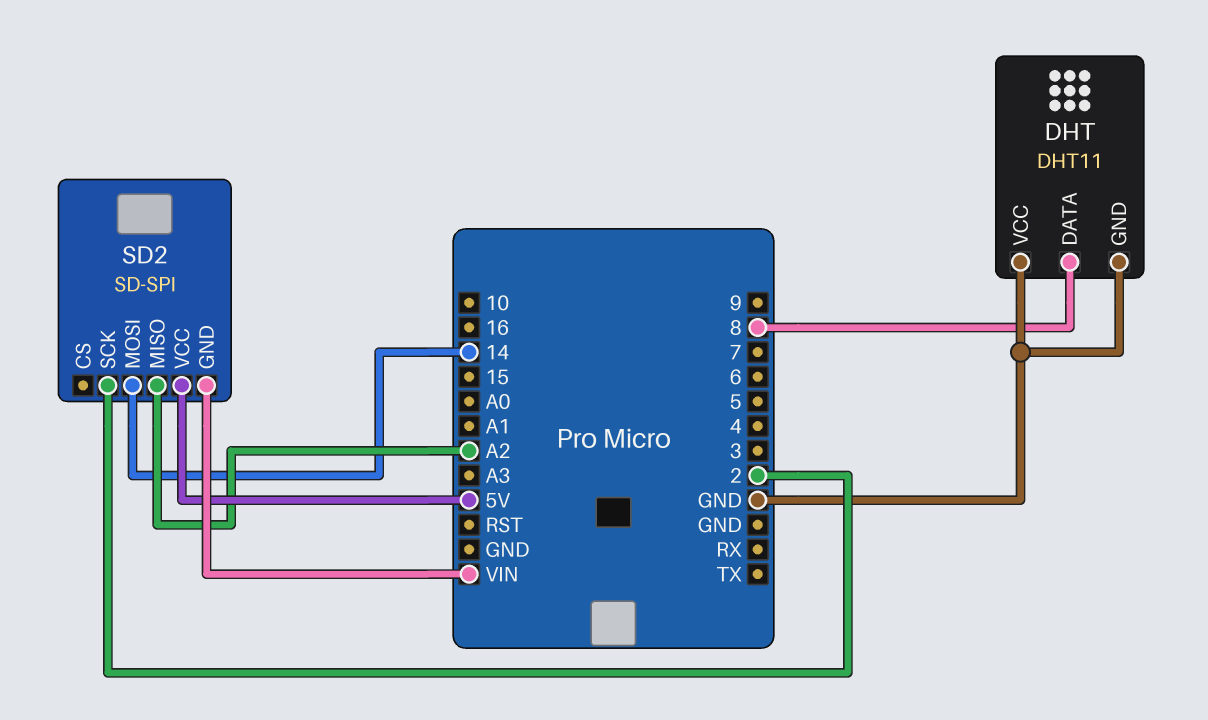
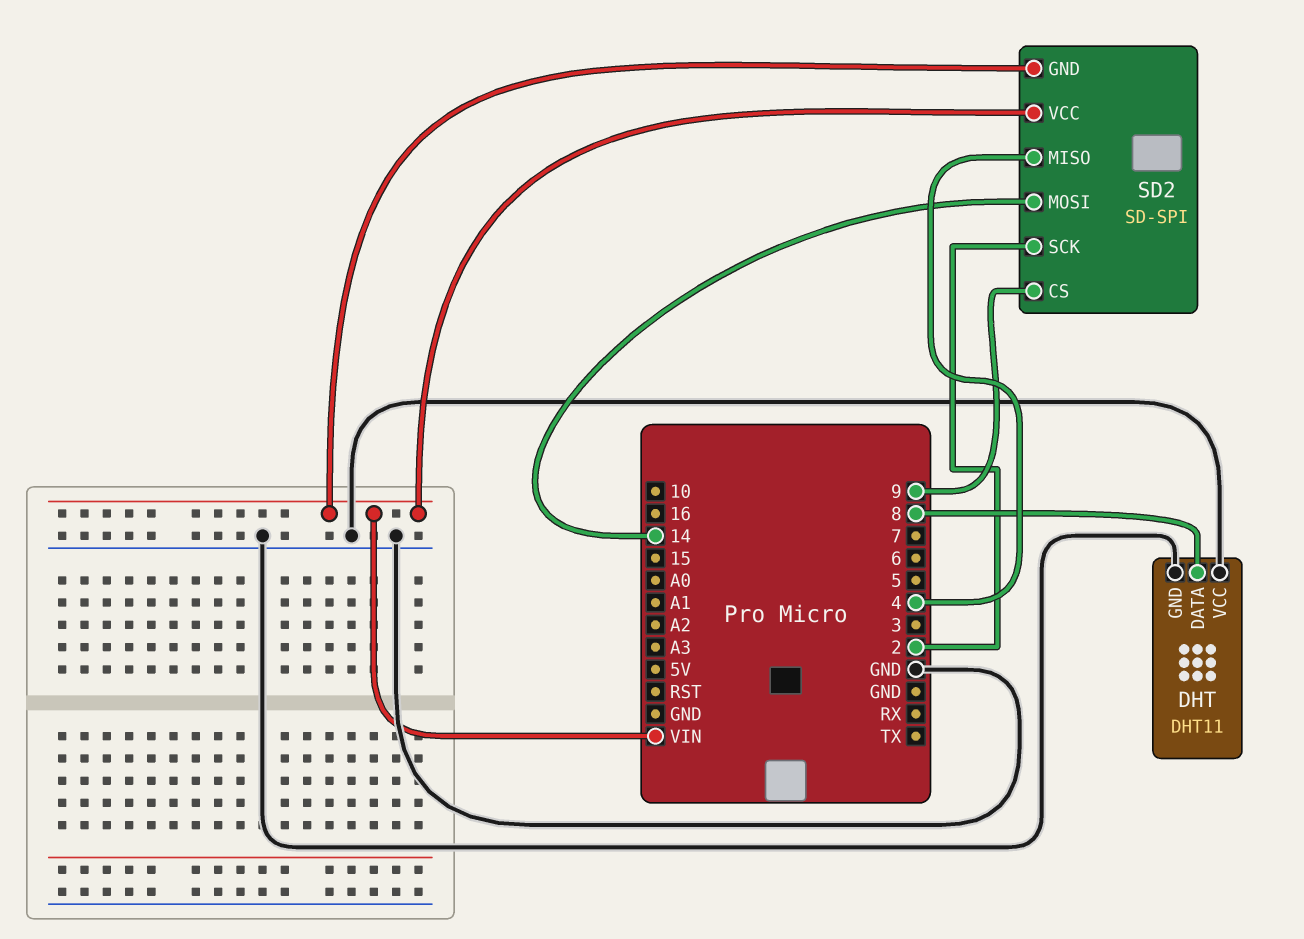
SD2 pin CS: none -> 9
SD2 pin MISO: A2 -> 4
SD2 pin VCC: 5V -> VIN

